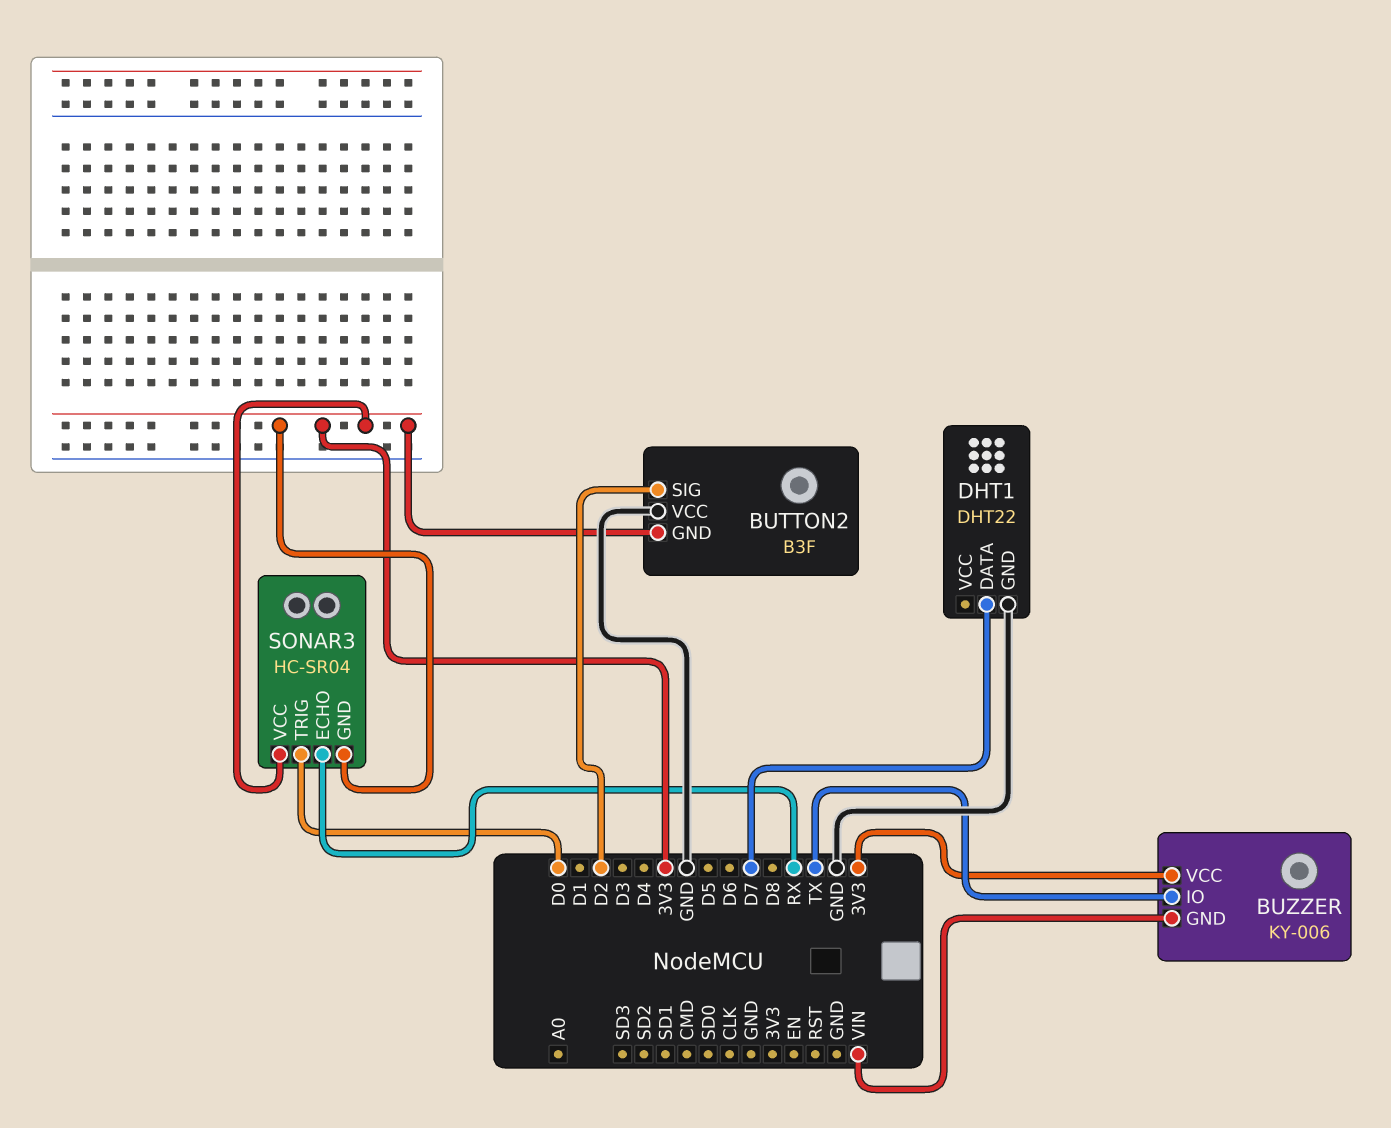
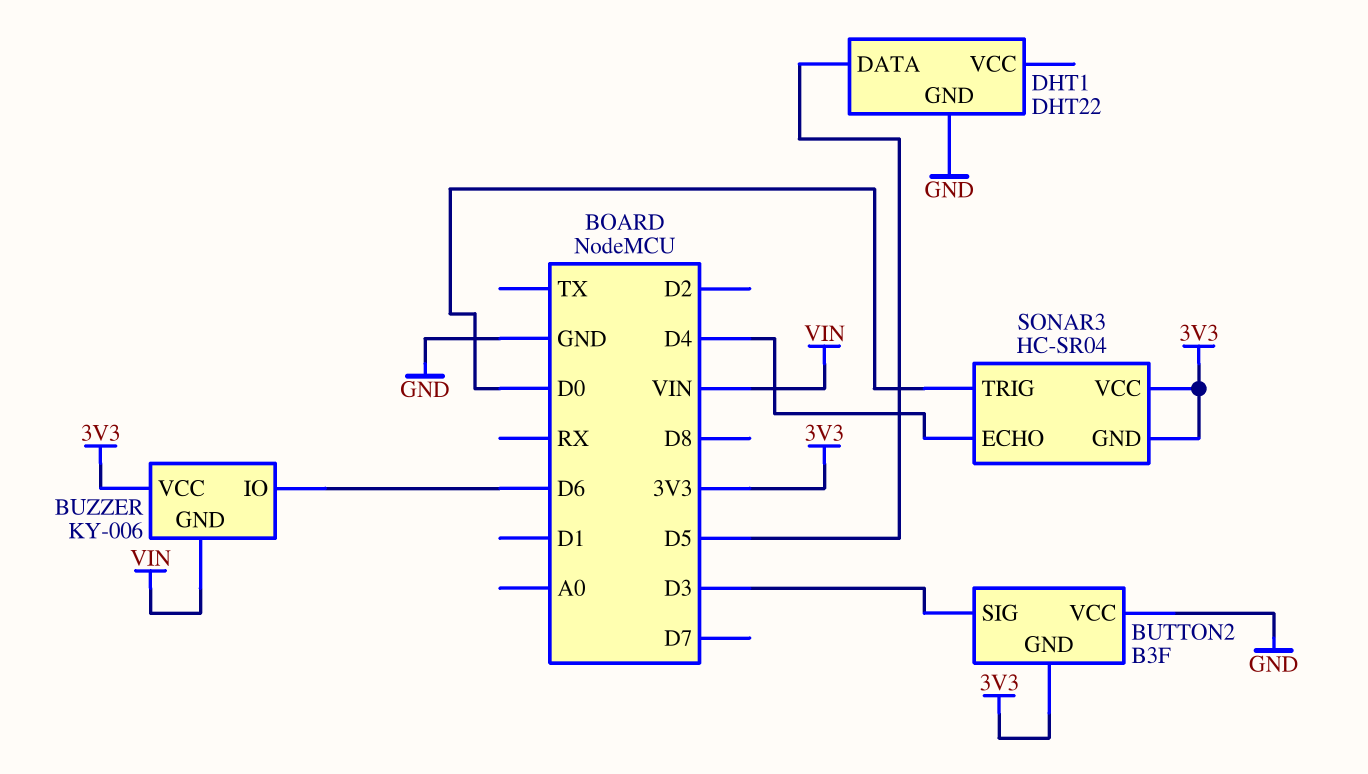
BUTTON2 pin SIG: D2 -> D3
BUZZER pin IO: TX -> D6
DHT1 pin DATA: D7 -> D5
SONAR3 pin ECHO: RX -> D4

